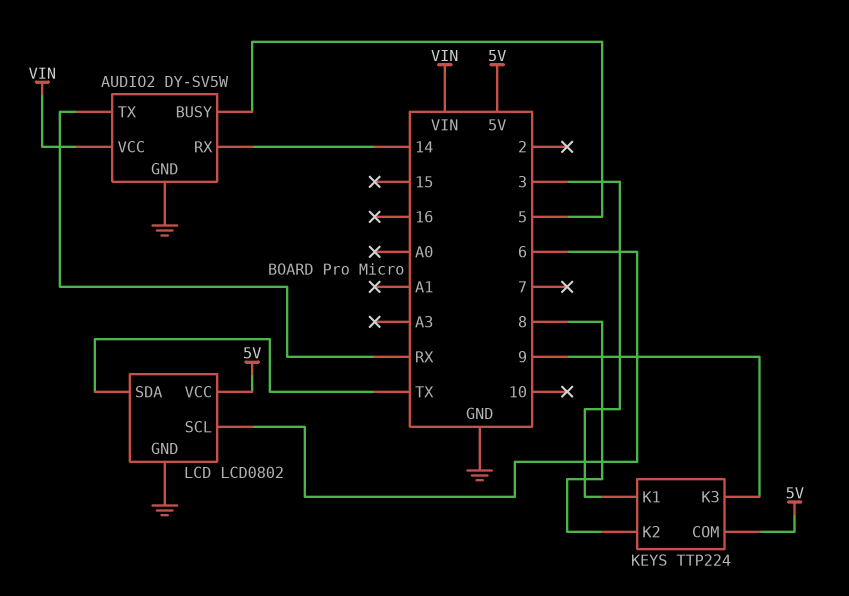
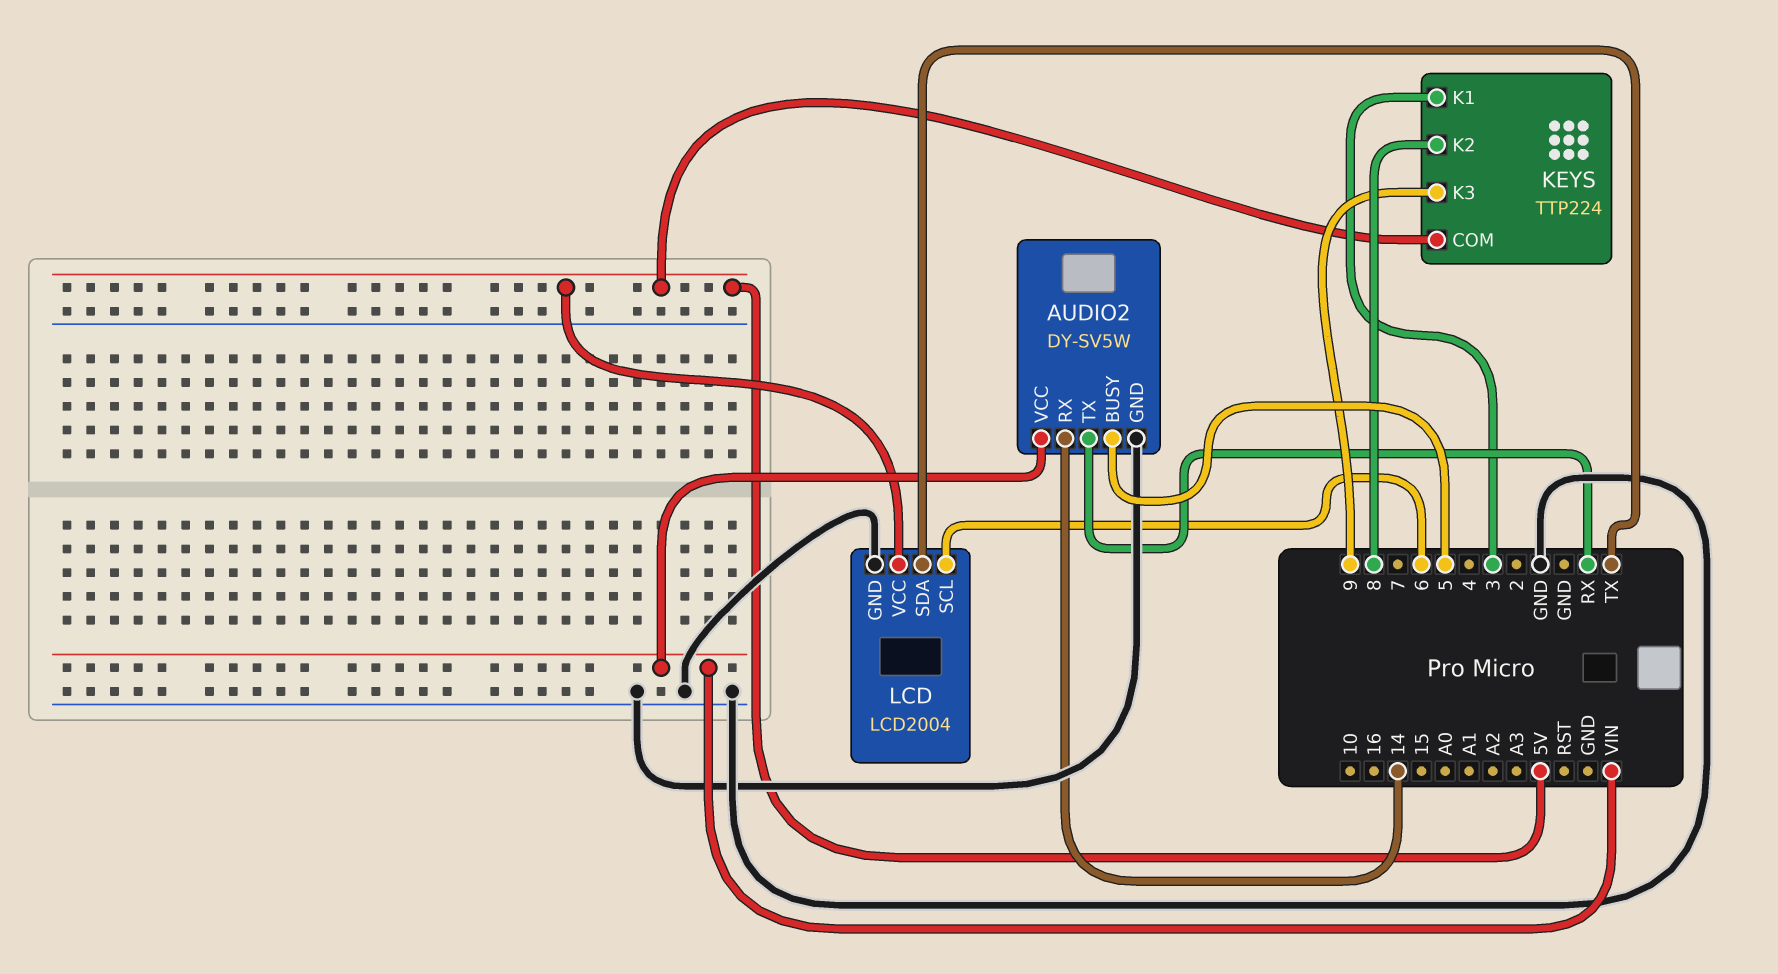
LCD: LCD0802 -> LCD2004

